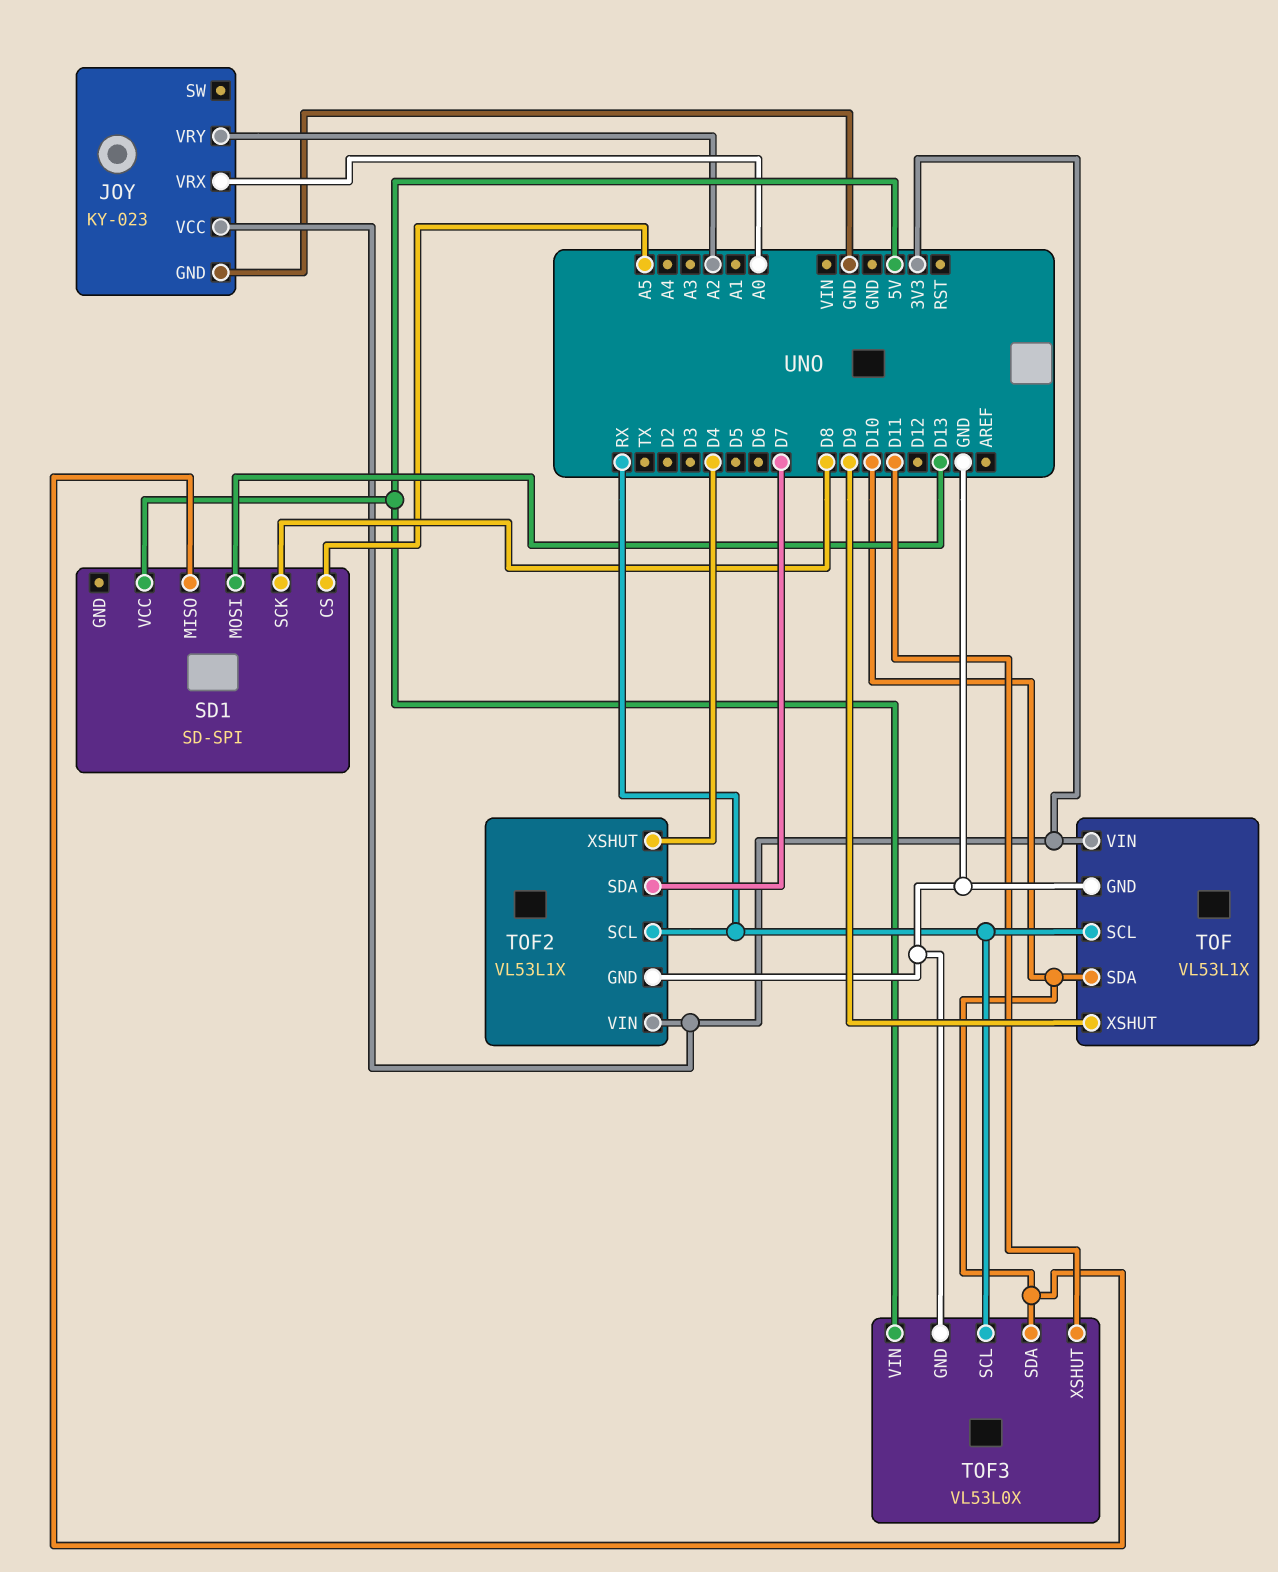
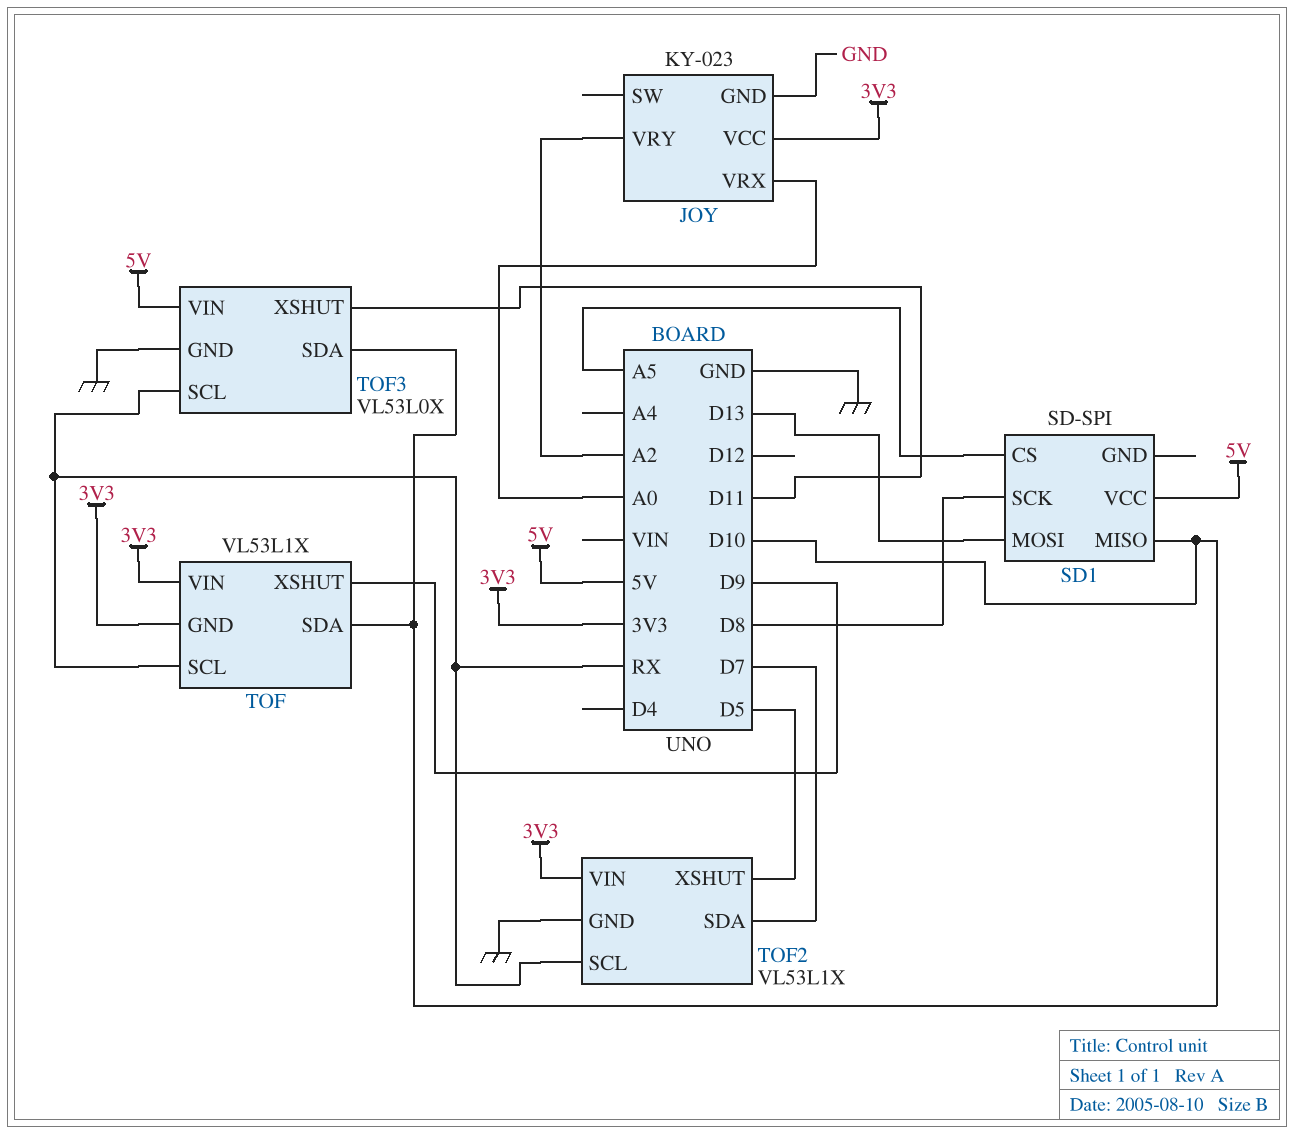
TOF pin GND: GND -> 3V3
TOF2 pin XSHUT: D4 -> D5

